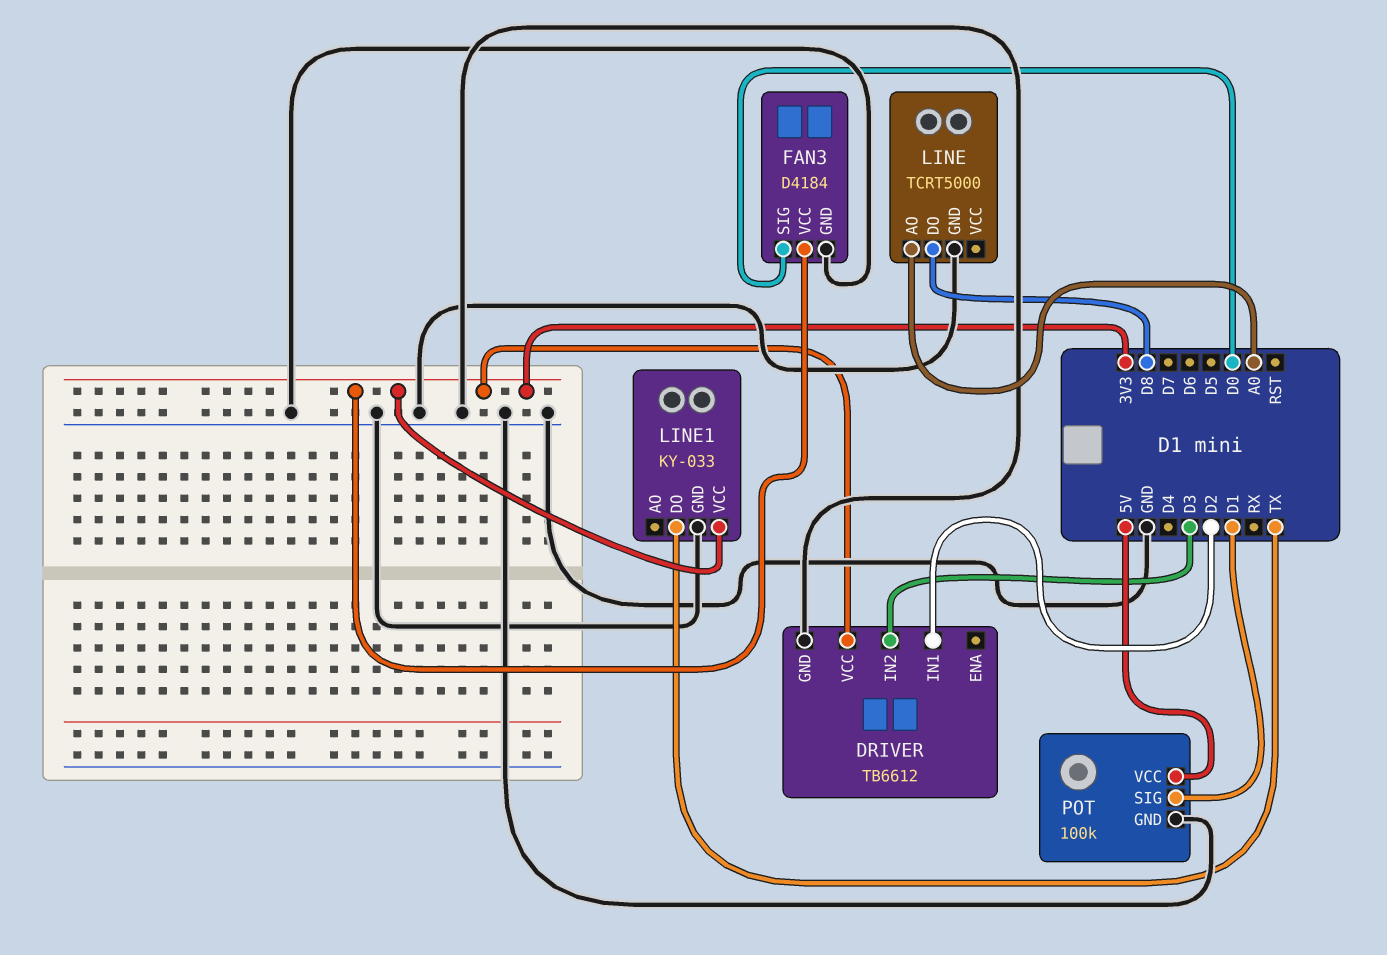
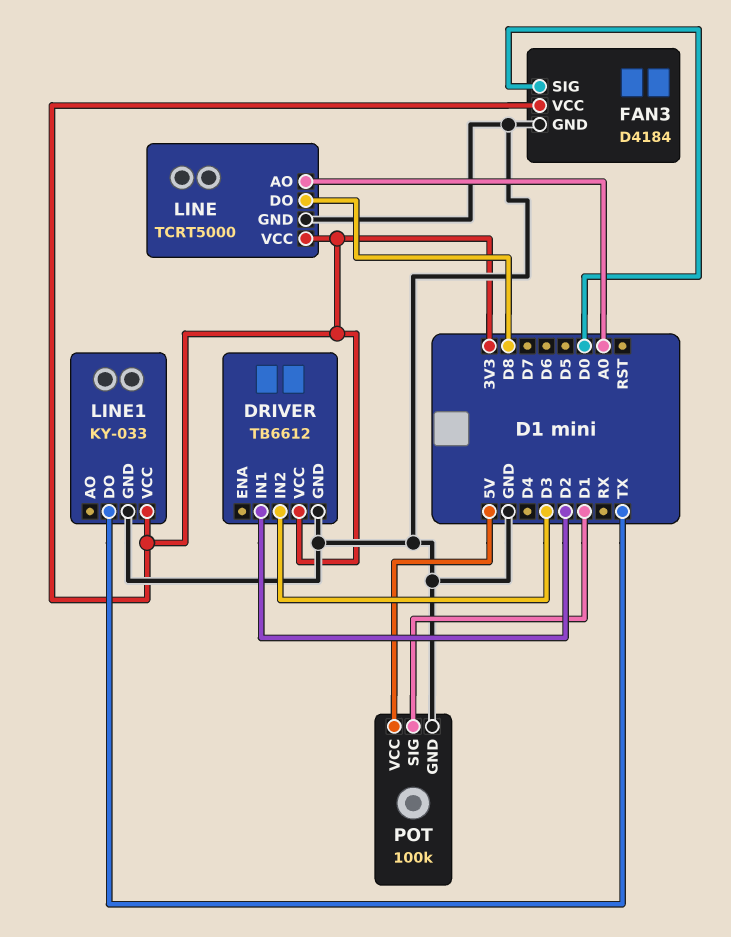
LINE pin VCC: none -> 3V3

